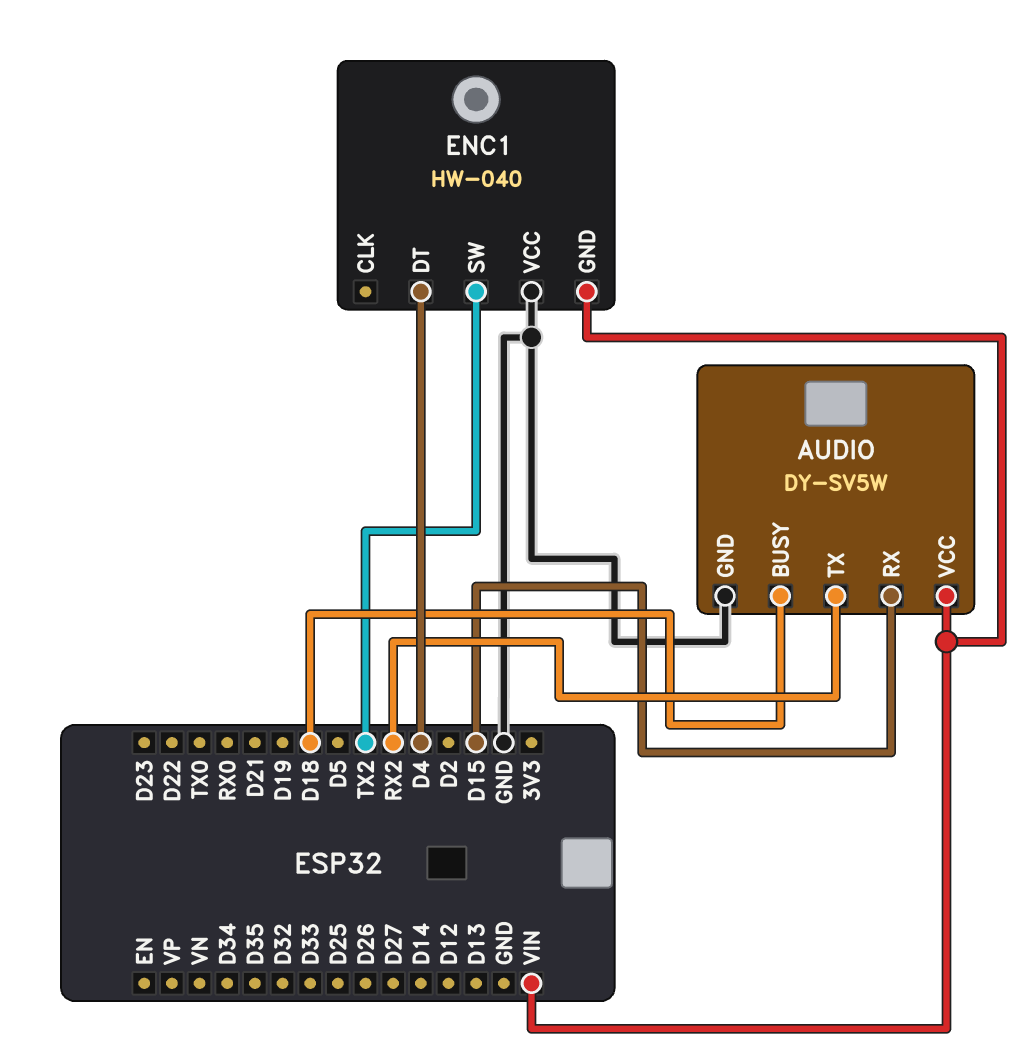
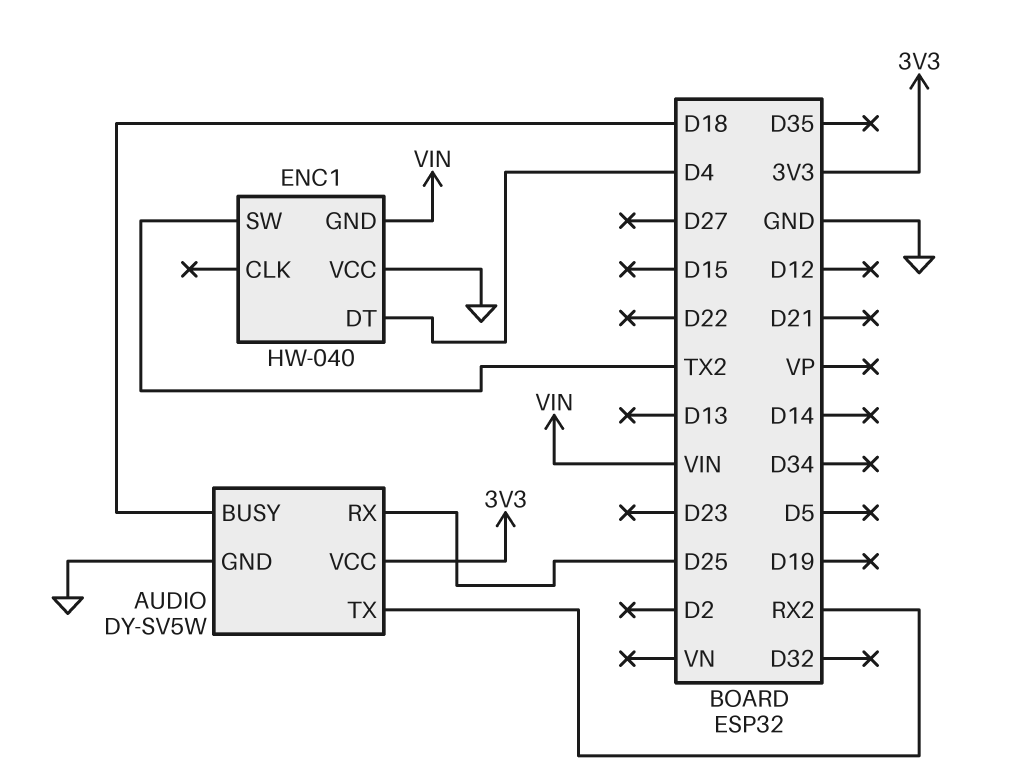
AUDIO pin RX: D15 -> D25
AUDIO pin VCC: VIN -> 3V3

